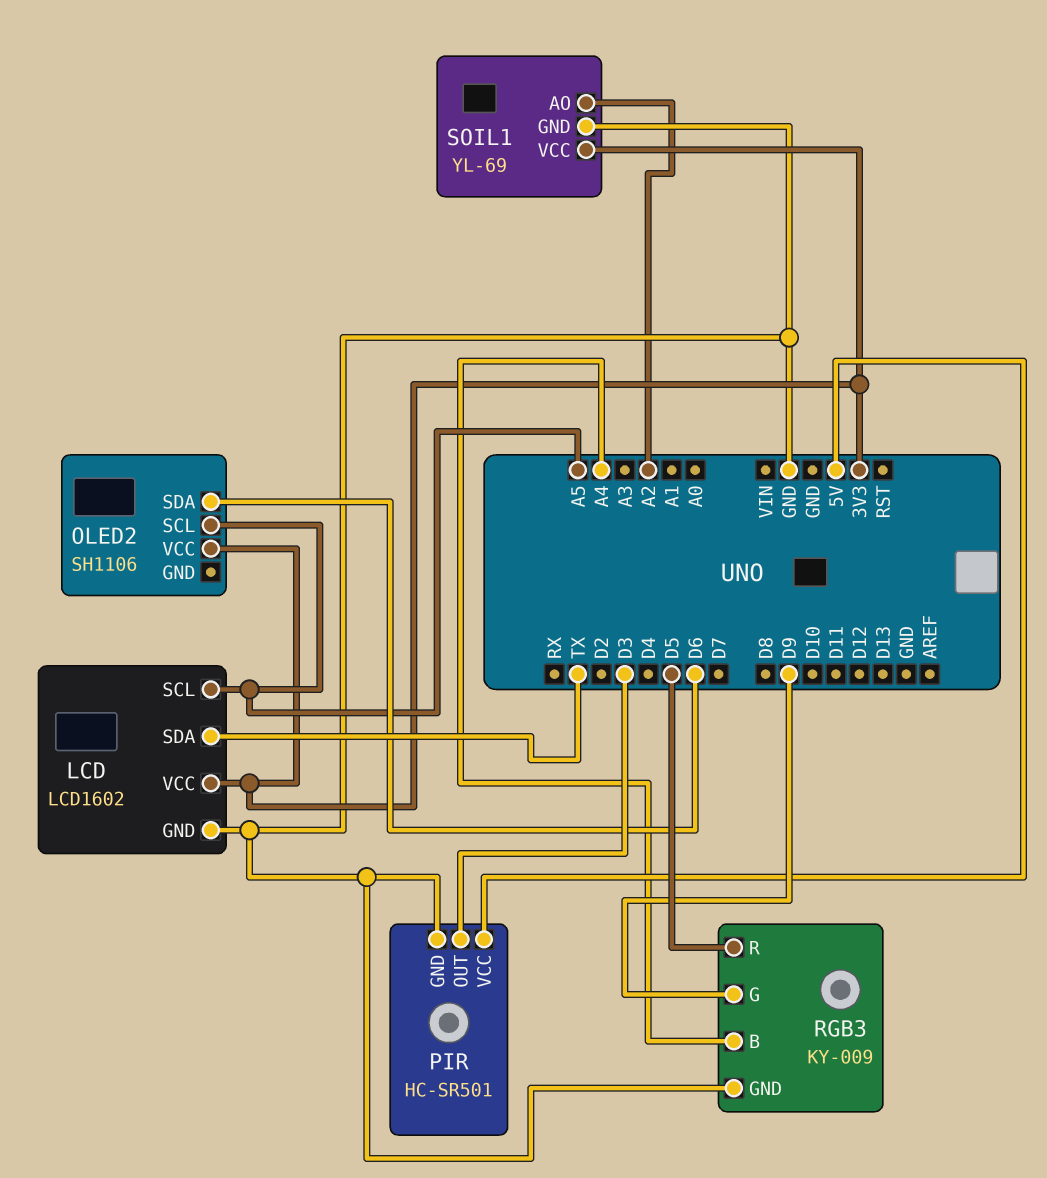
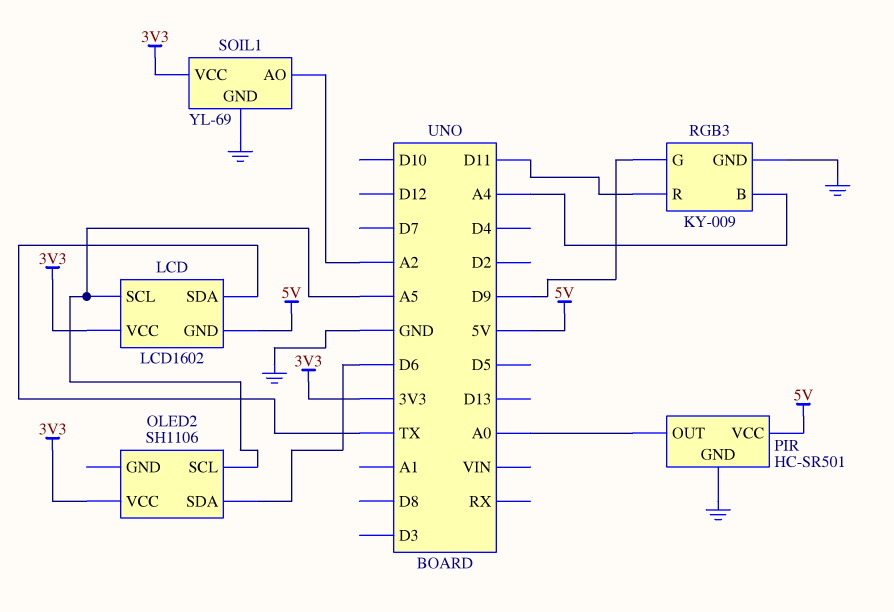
LCD pin GND: GND -> 5V
PIR pin OUT: D3 -> A0
RGB3 pin R: D5 -> D11

